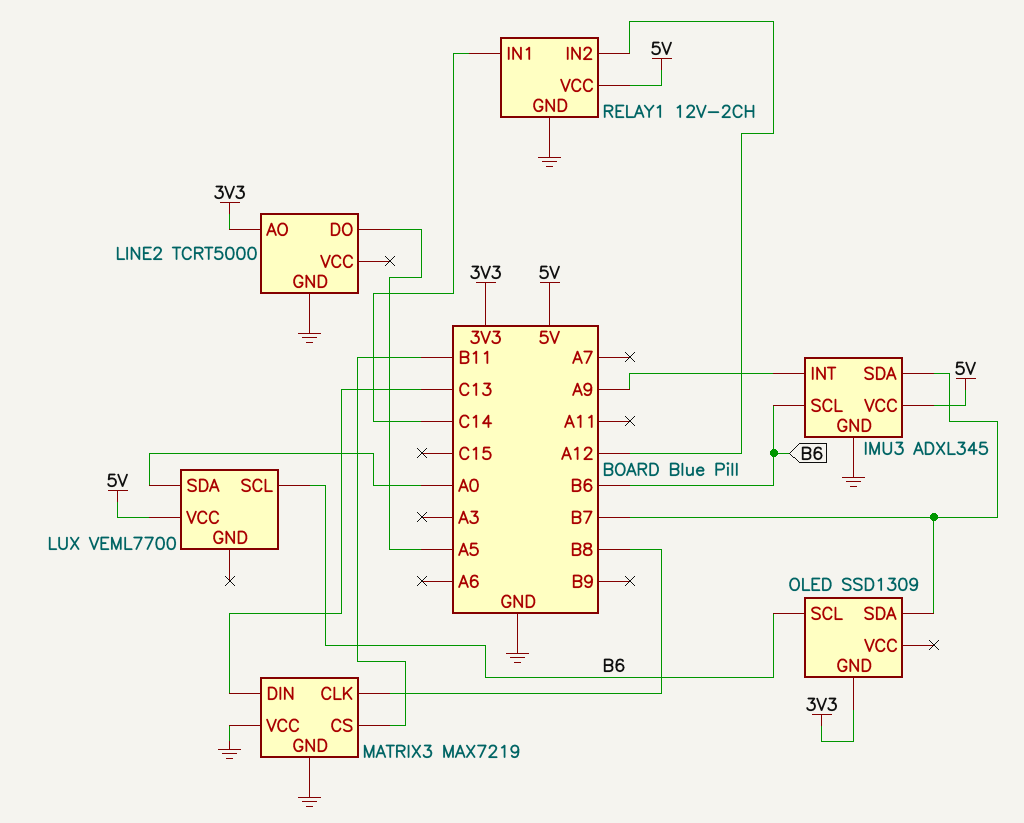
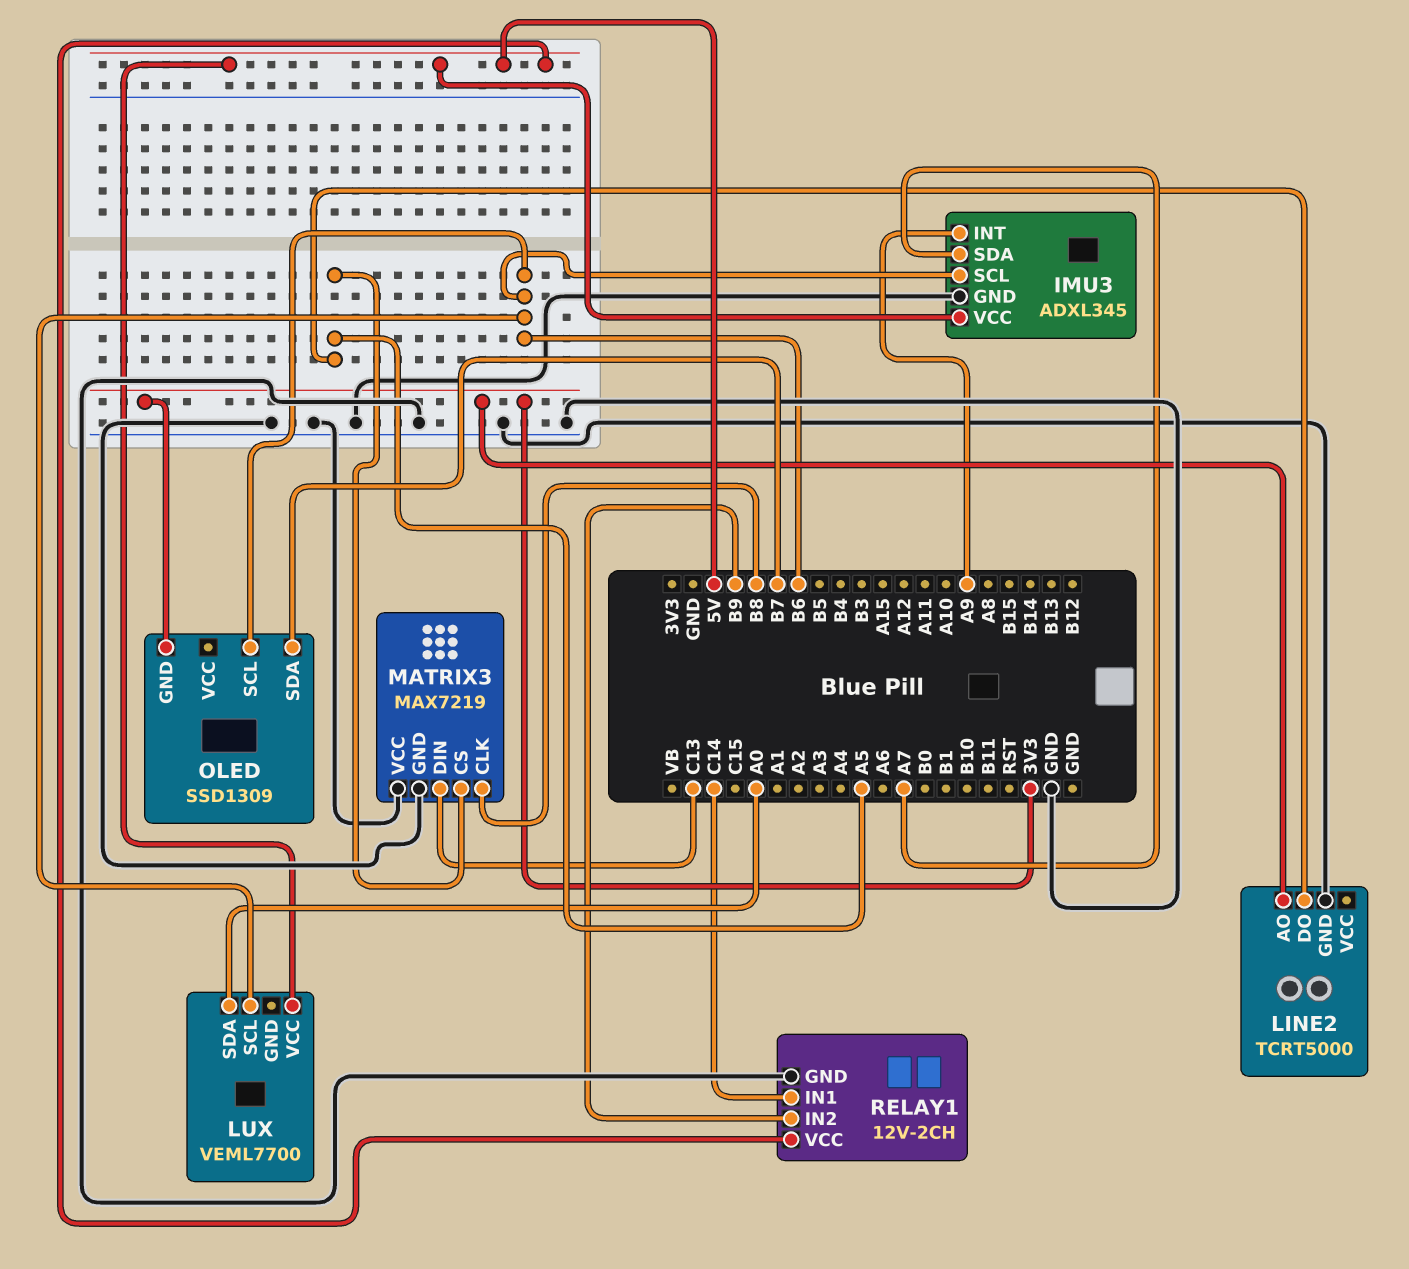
IMU3 pin SDA: B7 -> A7
MATRIX3 pin CS: B11 -> A5
RELAY1 pin IN2: A12 -> B9

